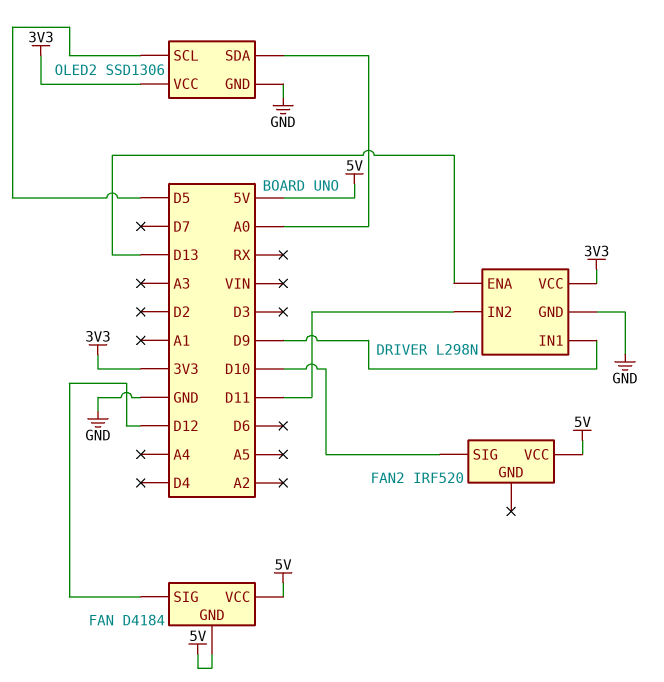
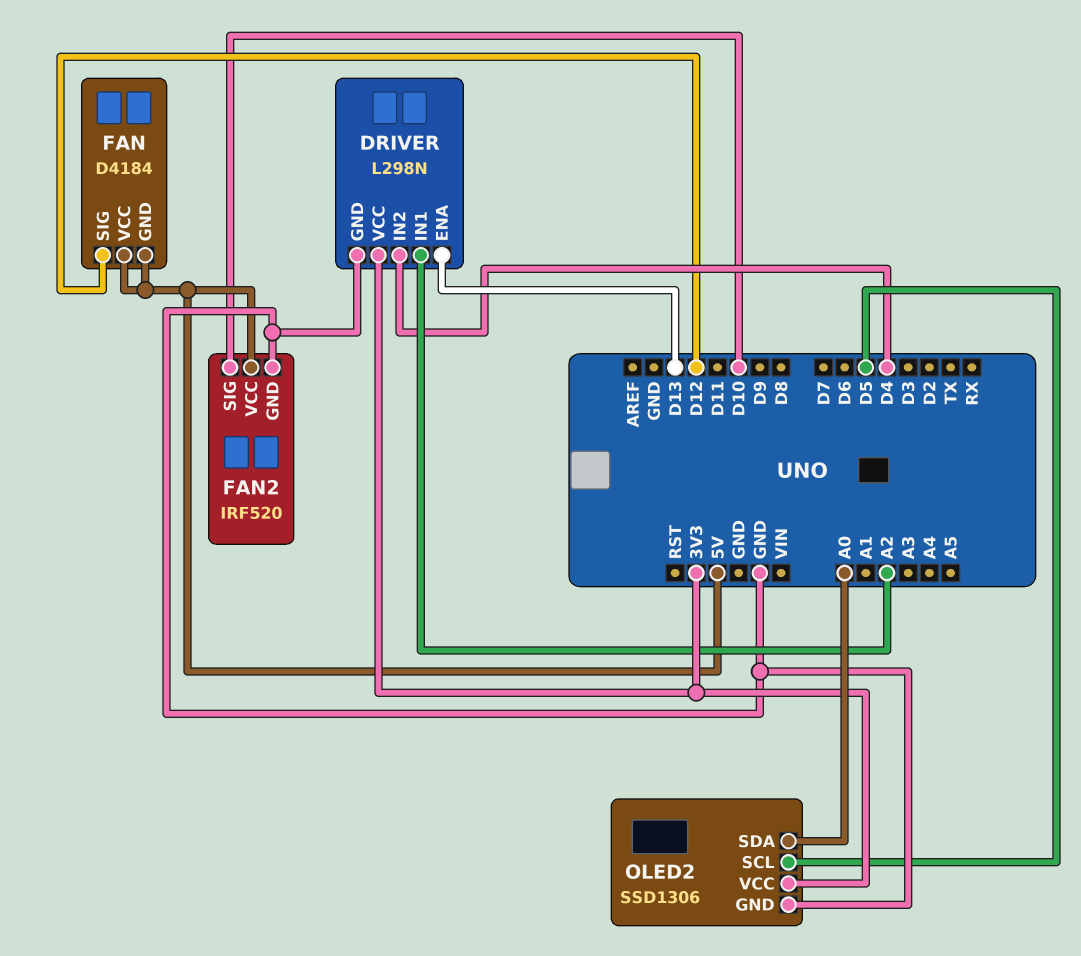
DRIVER pin IN1: D9 -> A2
DRIVER pin IN2: D11 -> D4
FAN2 pin GND: none -> GND

